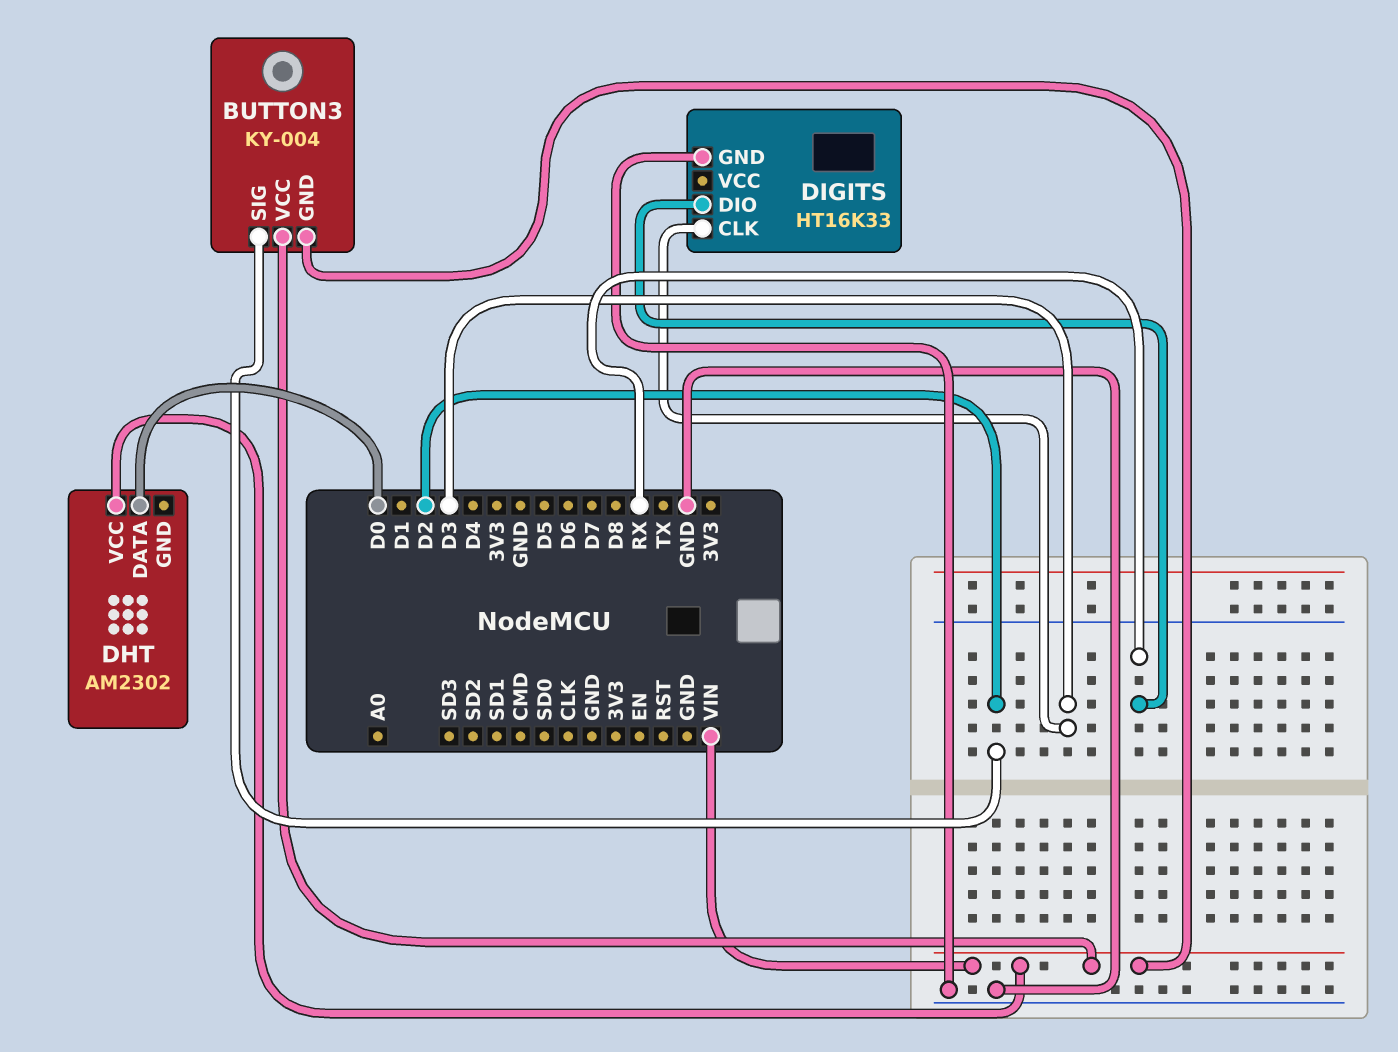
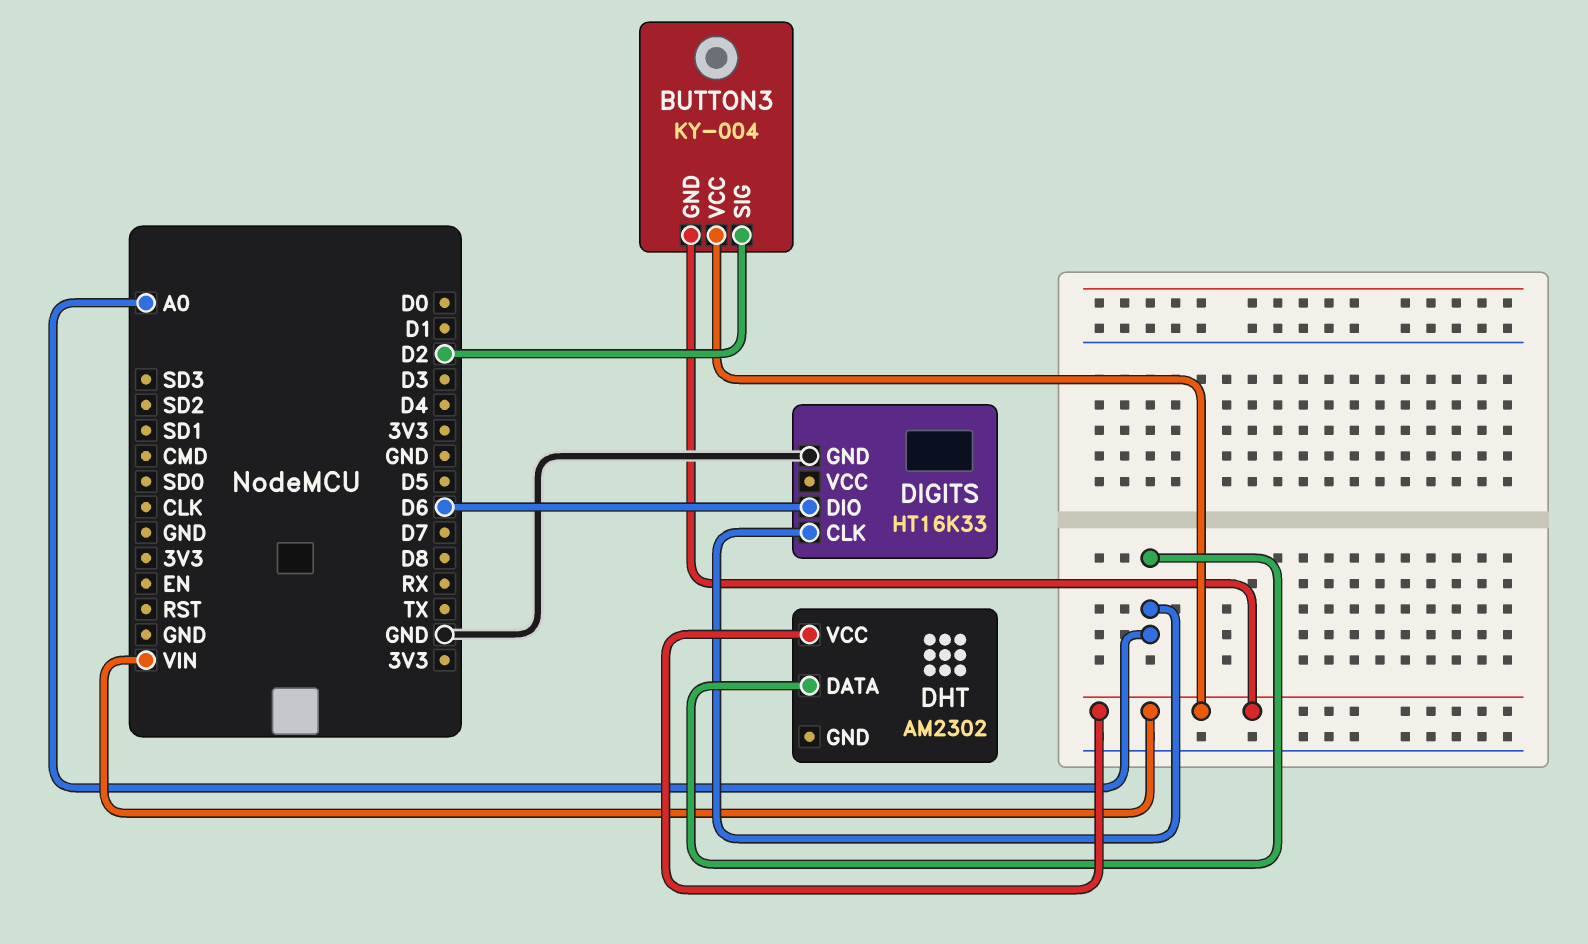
DHT pin DATA: D0 -> A0
DIGITS pin CLK: D3 -> A0
DIGITS pin DIO: RX -> D6

